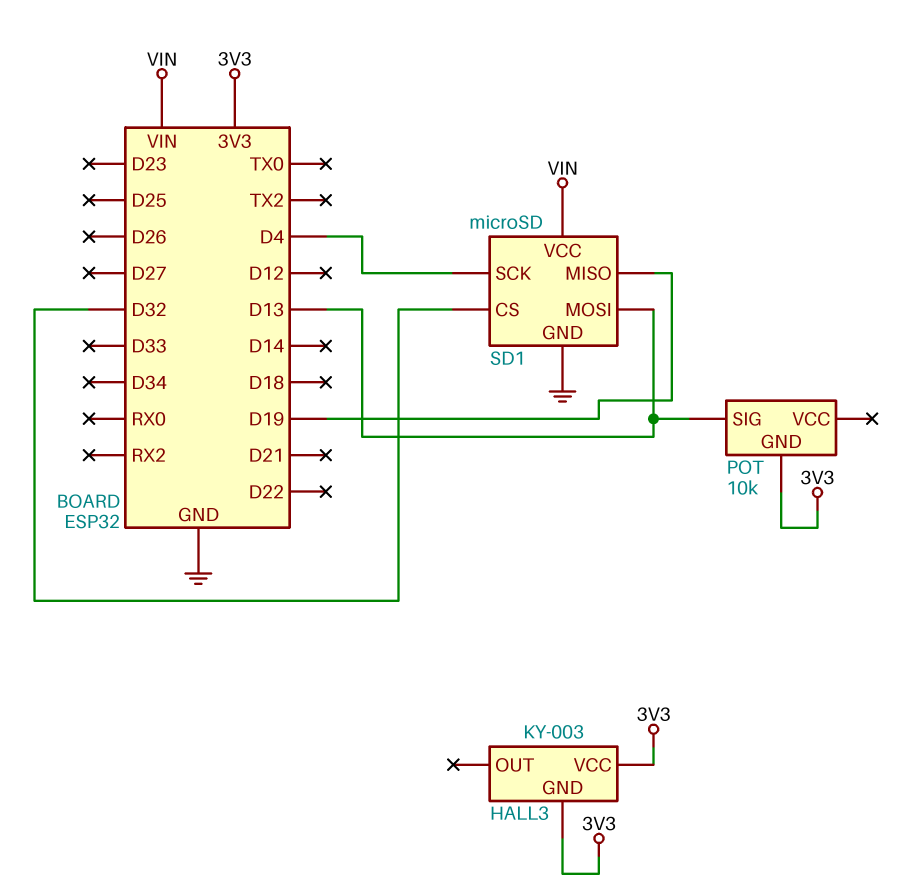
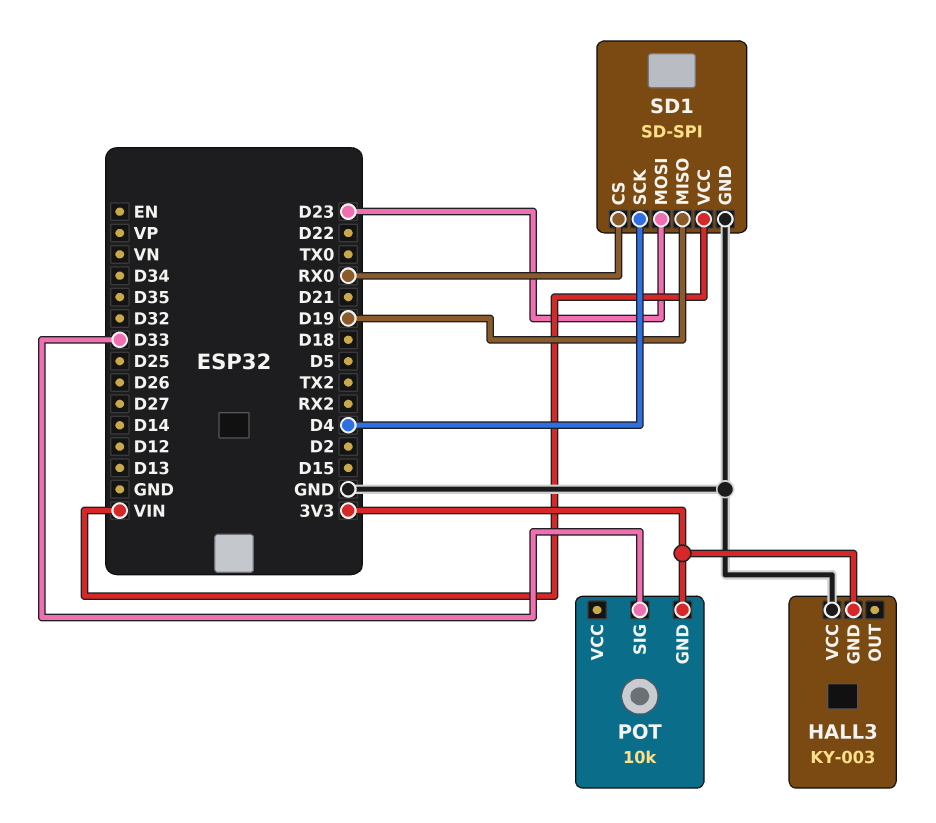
HALL3 pin VCC: 3V3 -> GND
POT pin SIG: D13 -> D33
SD1: microSD -> SD-SPI
SD1 pin CS: D32 -> RX0
SD1 pin MOSI: D13 -> D23

